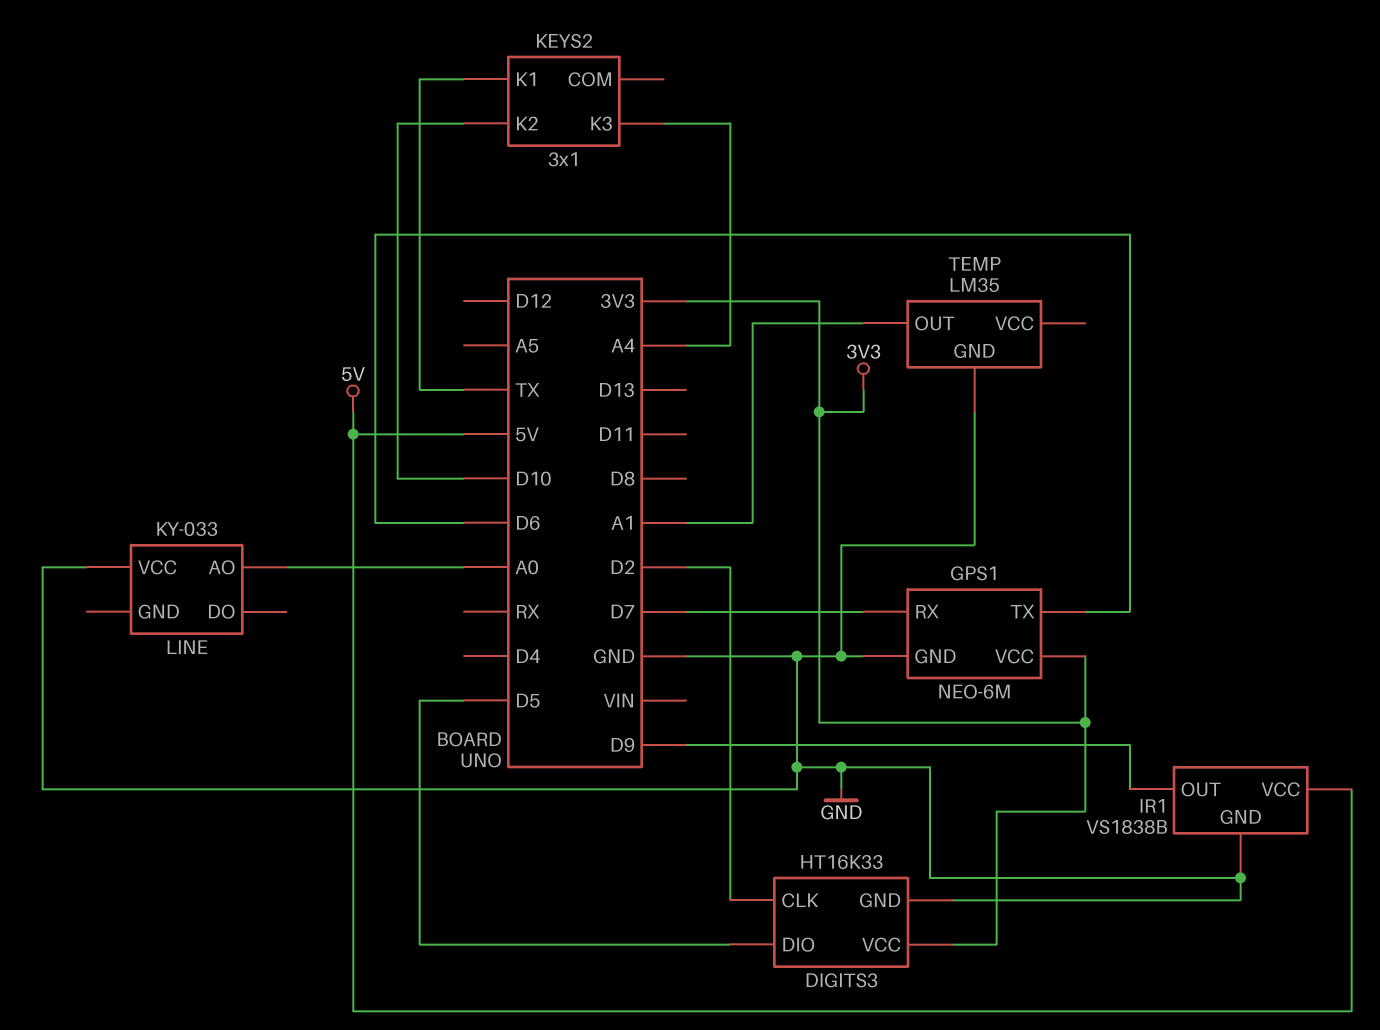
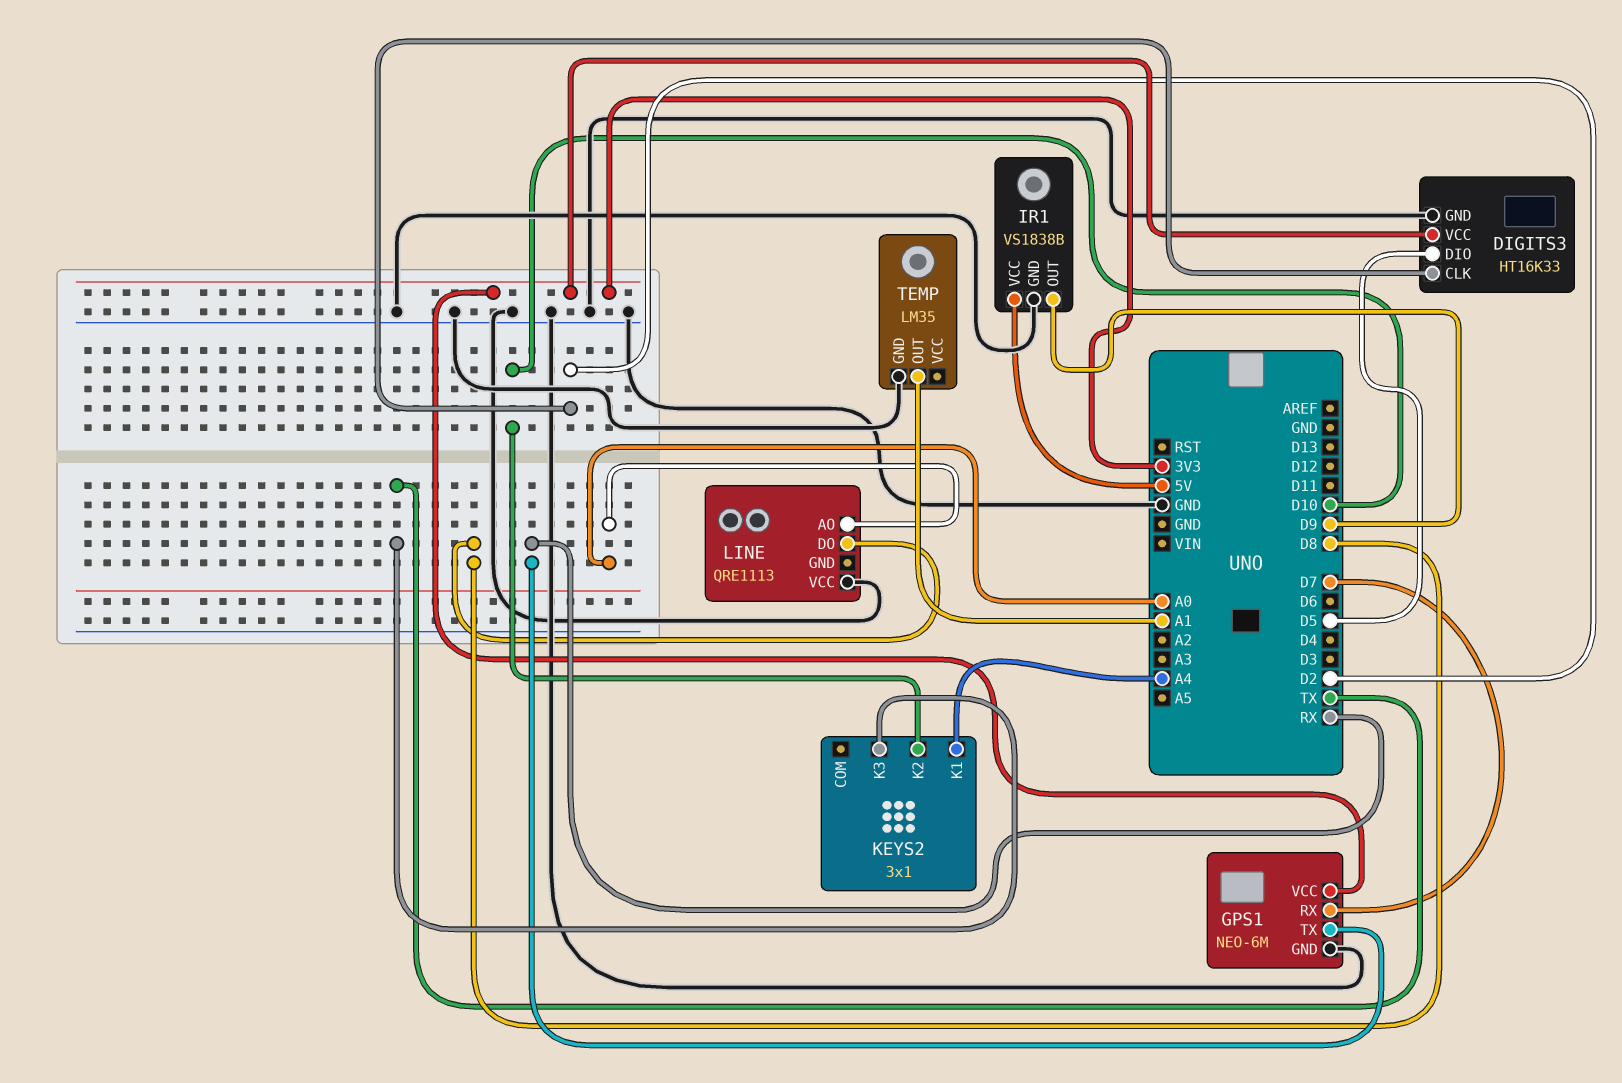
GPS1 pin TX: D6 -> RX
KEYS2 pin K1: TX -> A4
KEYS2 pin K3: A4 -> TX
LINE: KY-033 -> QRE1113
LINE pin DO: none -> D8

